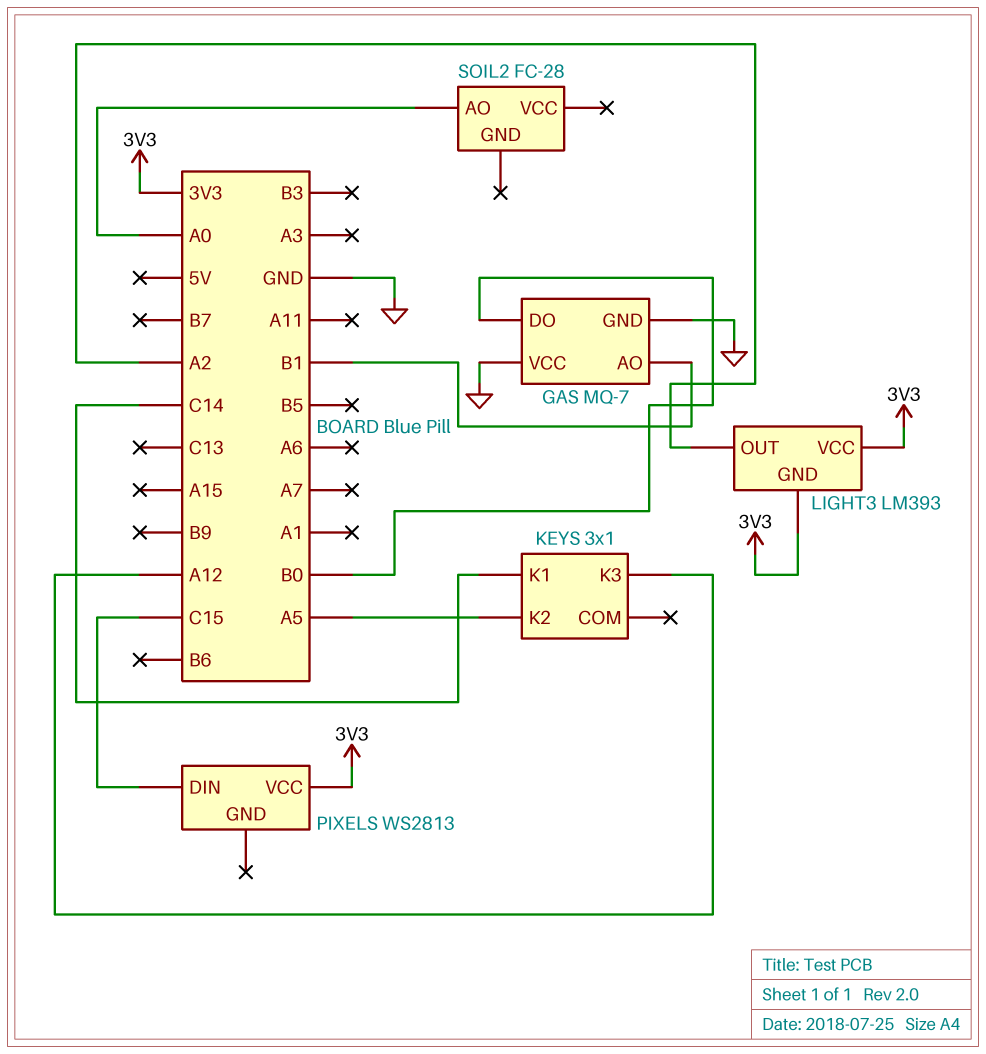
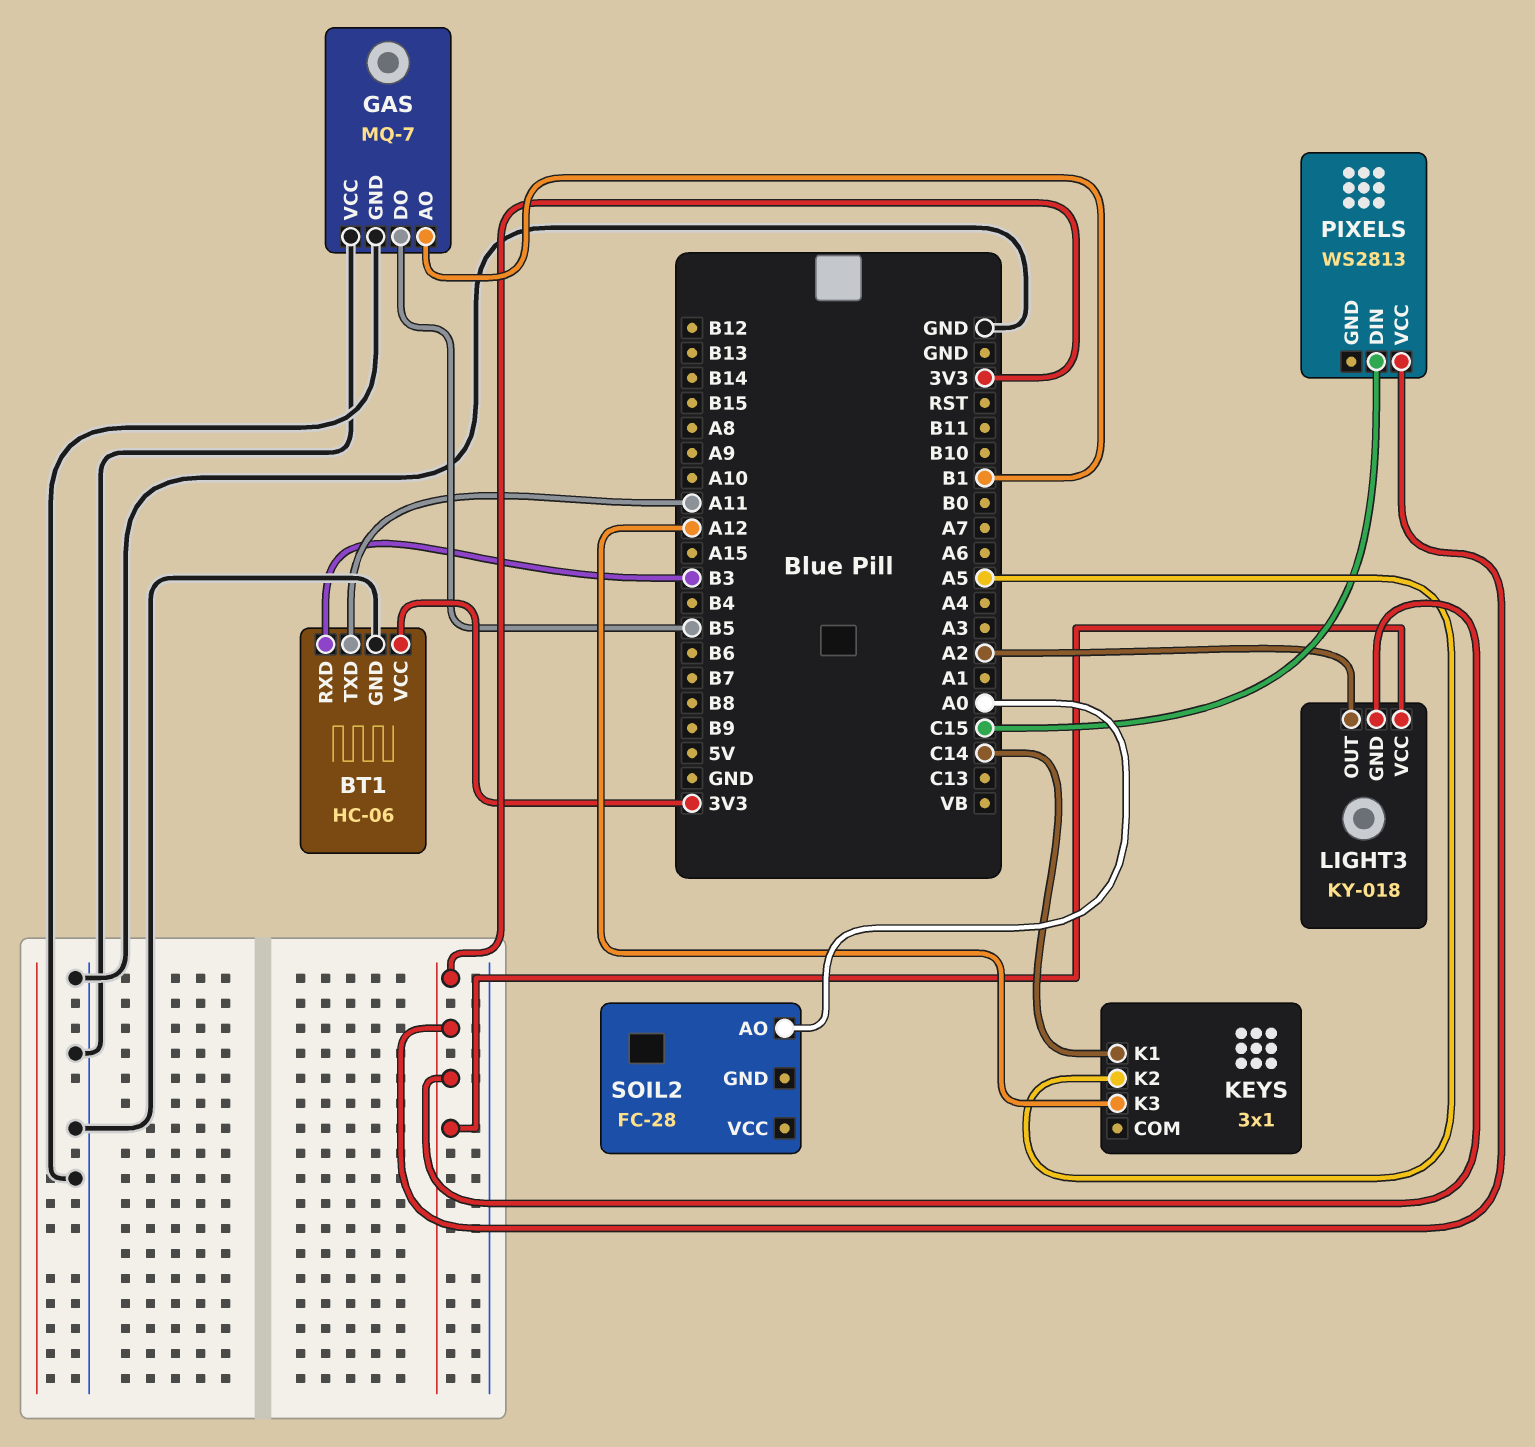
BT1: none -> HC-06
BT1 pin GND: none -> GND
BT1 pin RXD: none -> B3
BT1 pin TXD: none -> A11
BT1 pin VCC: none -> 3V3
GAS pin DO: B0 -> B5
LIGHT3: LM393 -> KY-018

